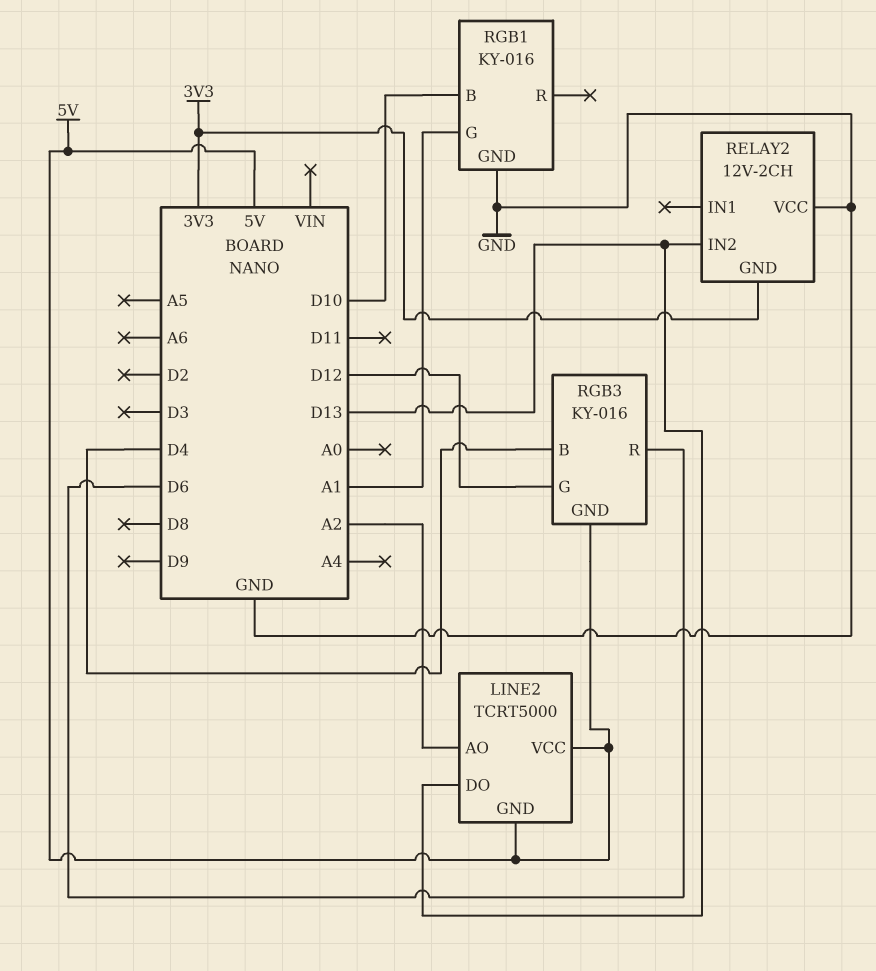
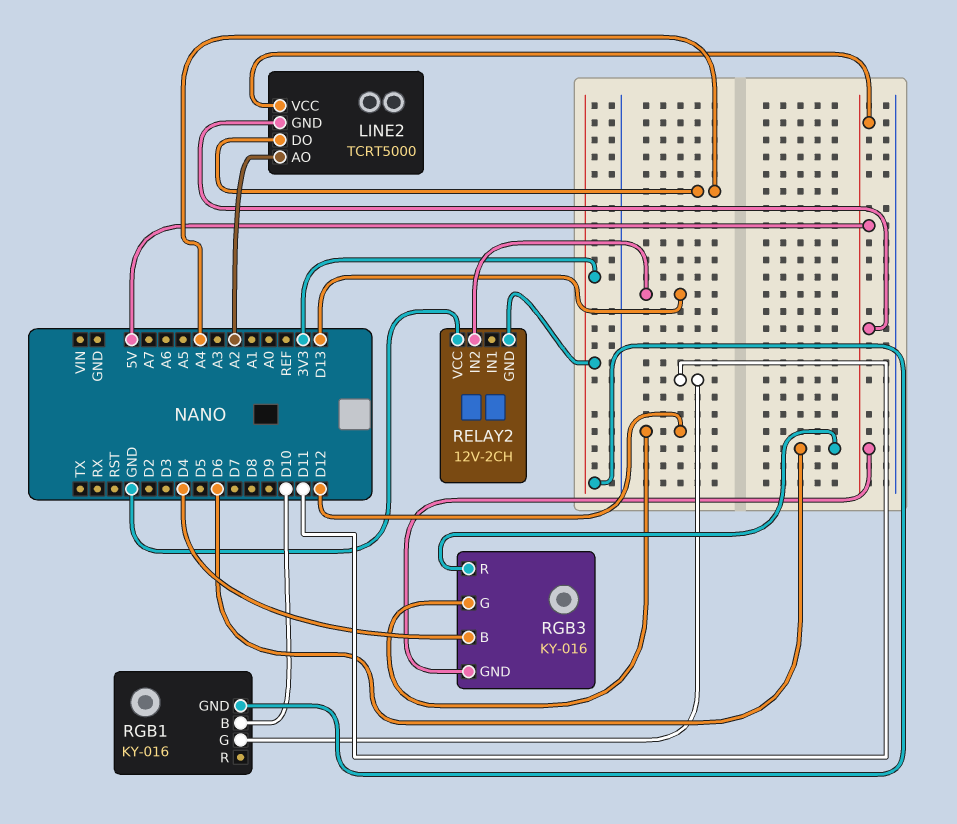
LINE2 pin DO: D13 -> A4
RGB1 pin G: A1 -> D11
RGB1 pin GND: GND -> 3V3

